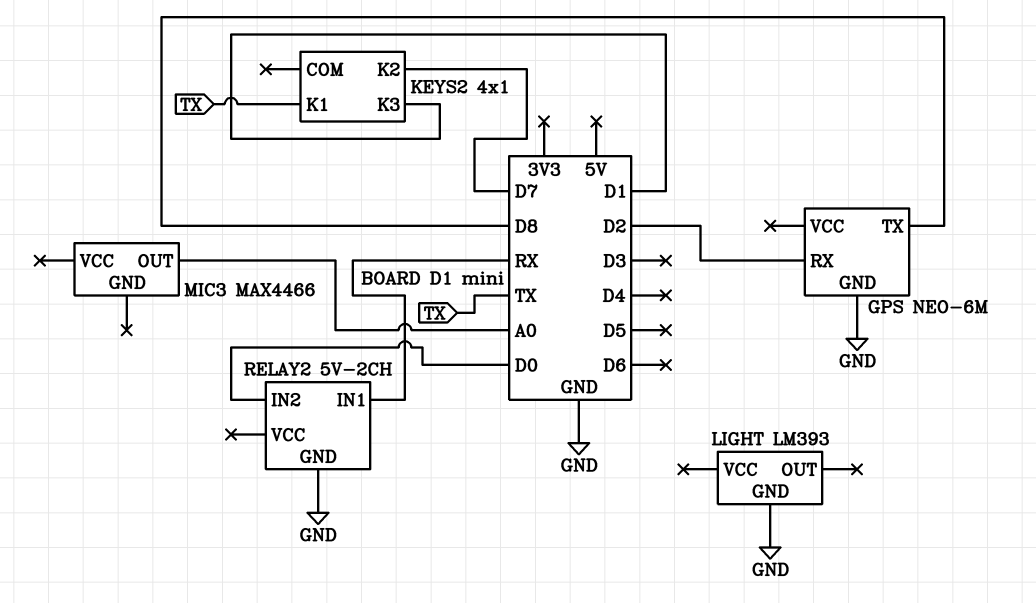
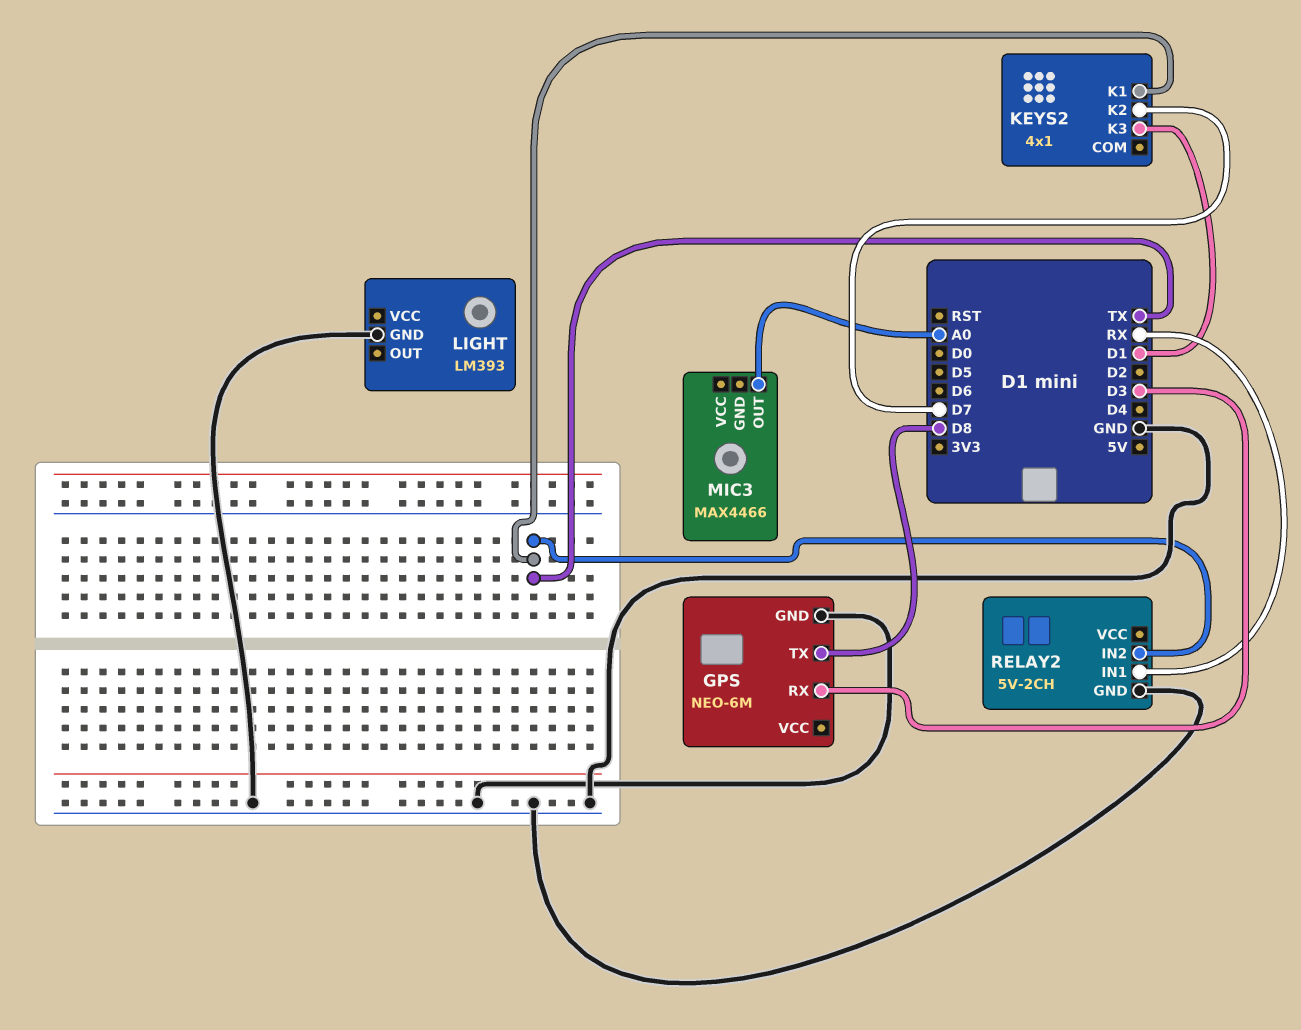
GPS pin RX: D2 -> D3
RELAY2 pin IN2: D0 -> TX

